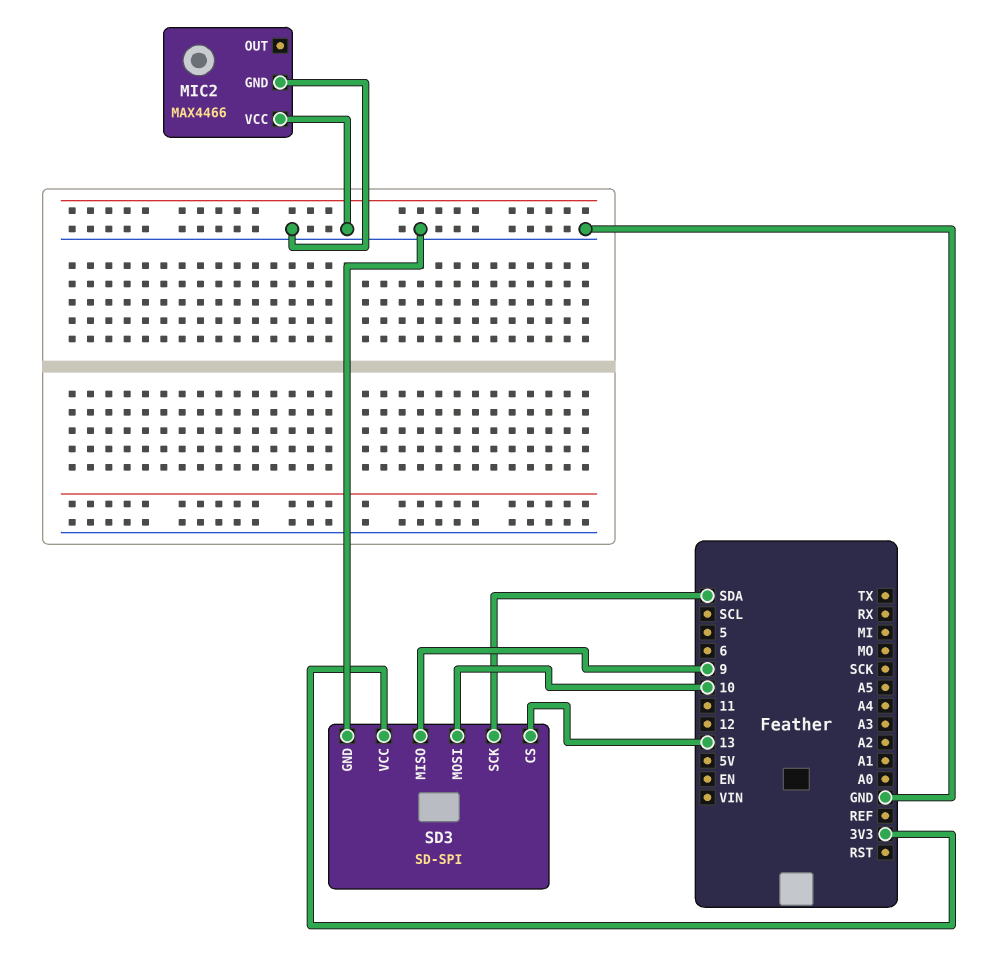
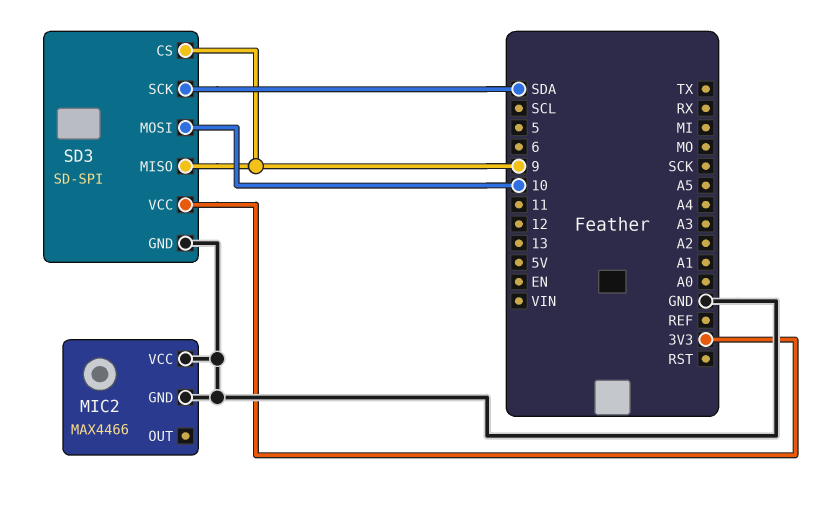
SD3 pin CS: 13 -> 9

